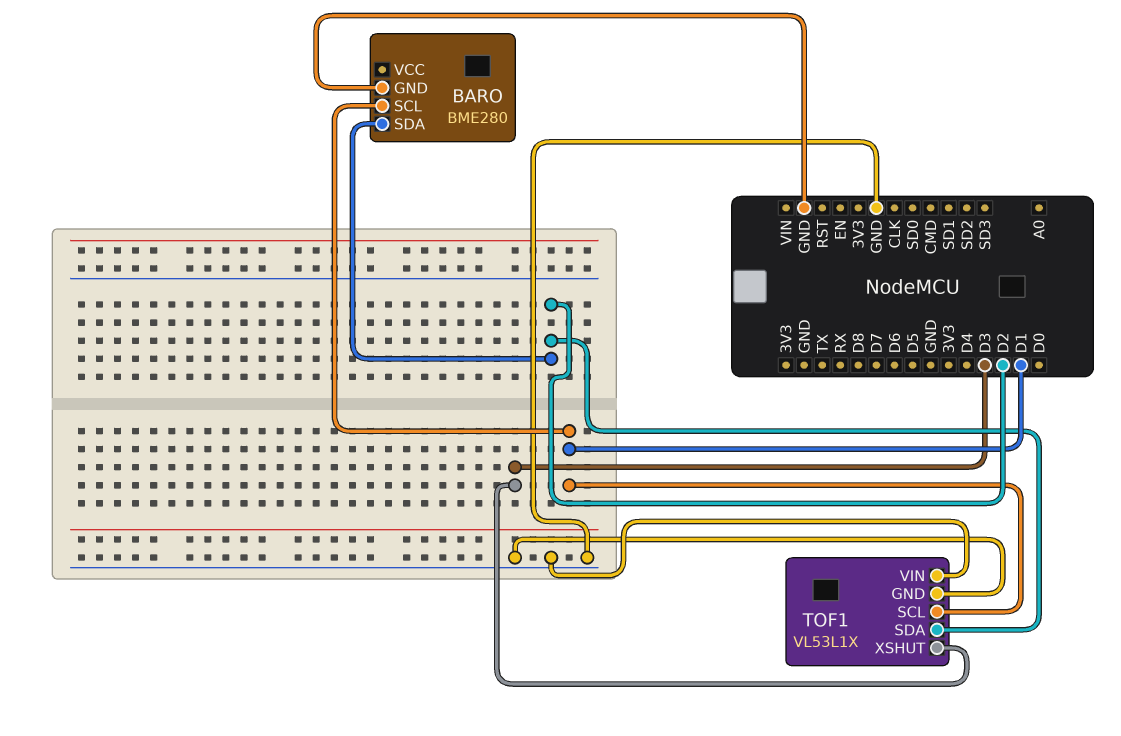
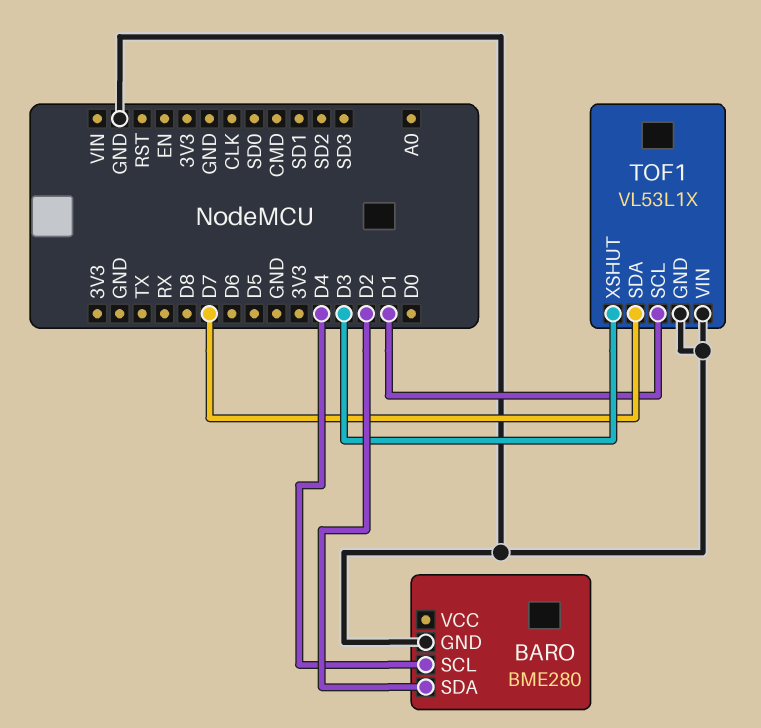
BARO pin SCL: D1 -> D4
TOF1 pin SDA: D2 -> D7

